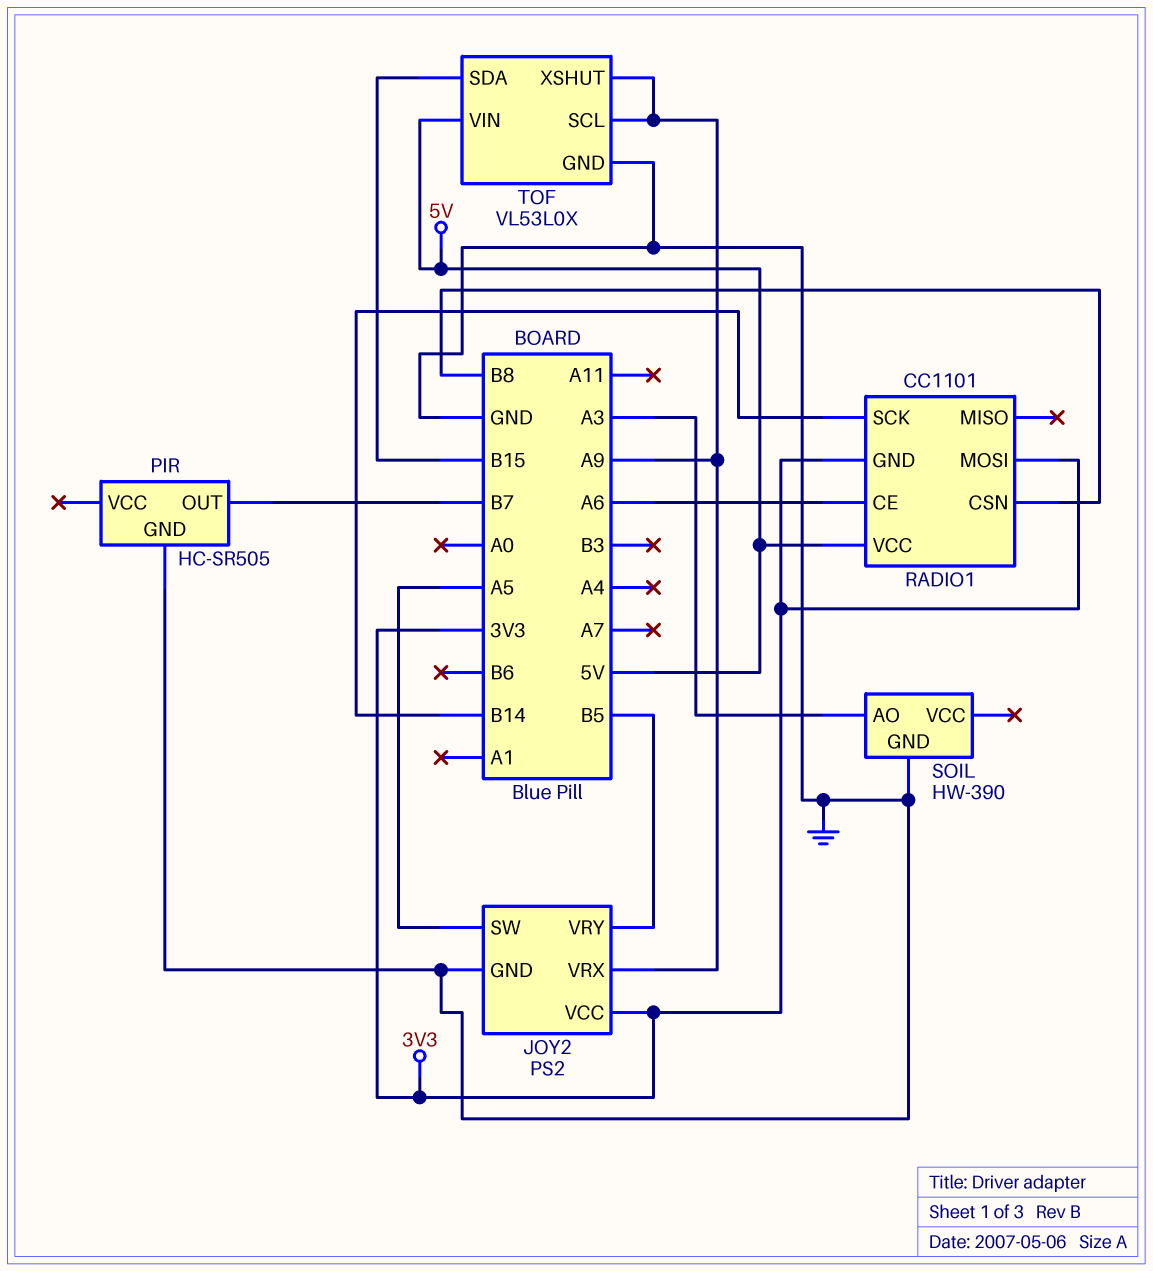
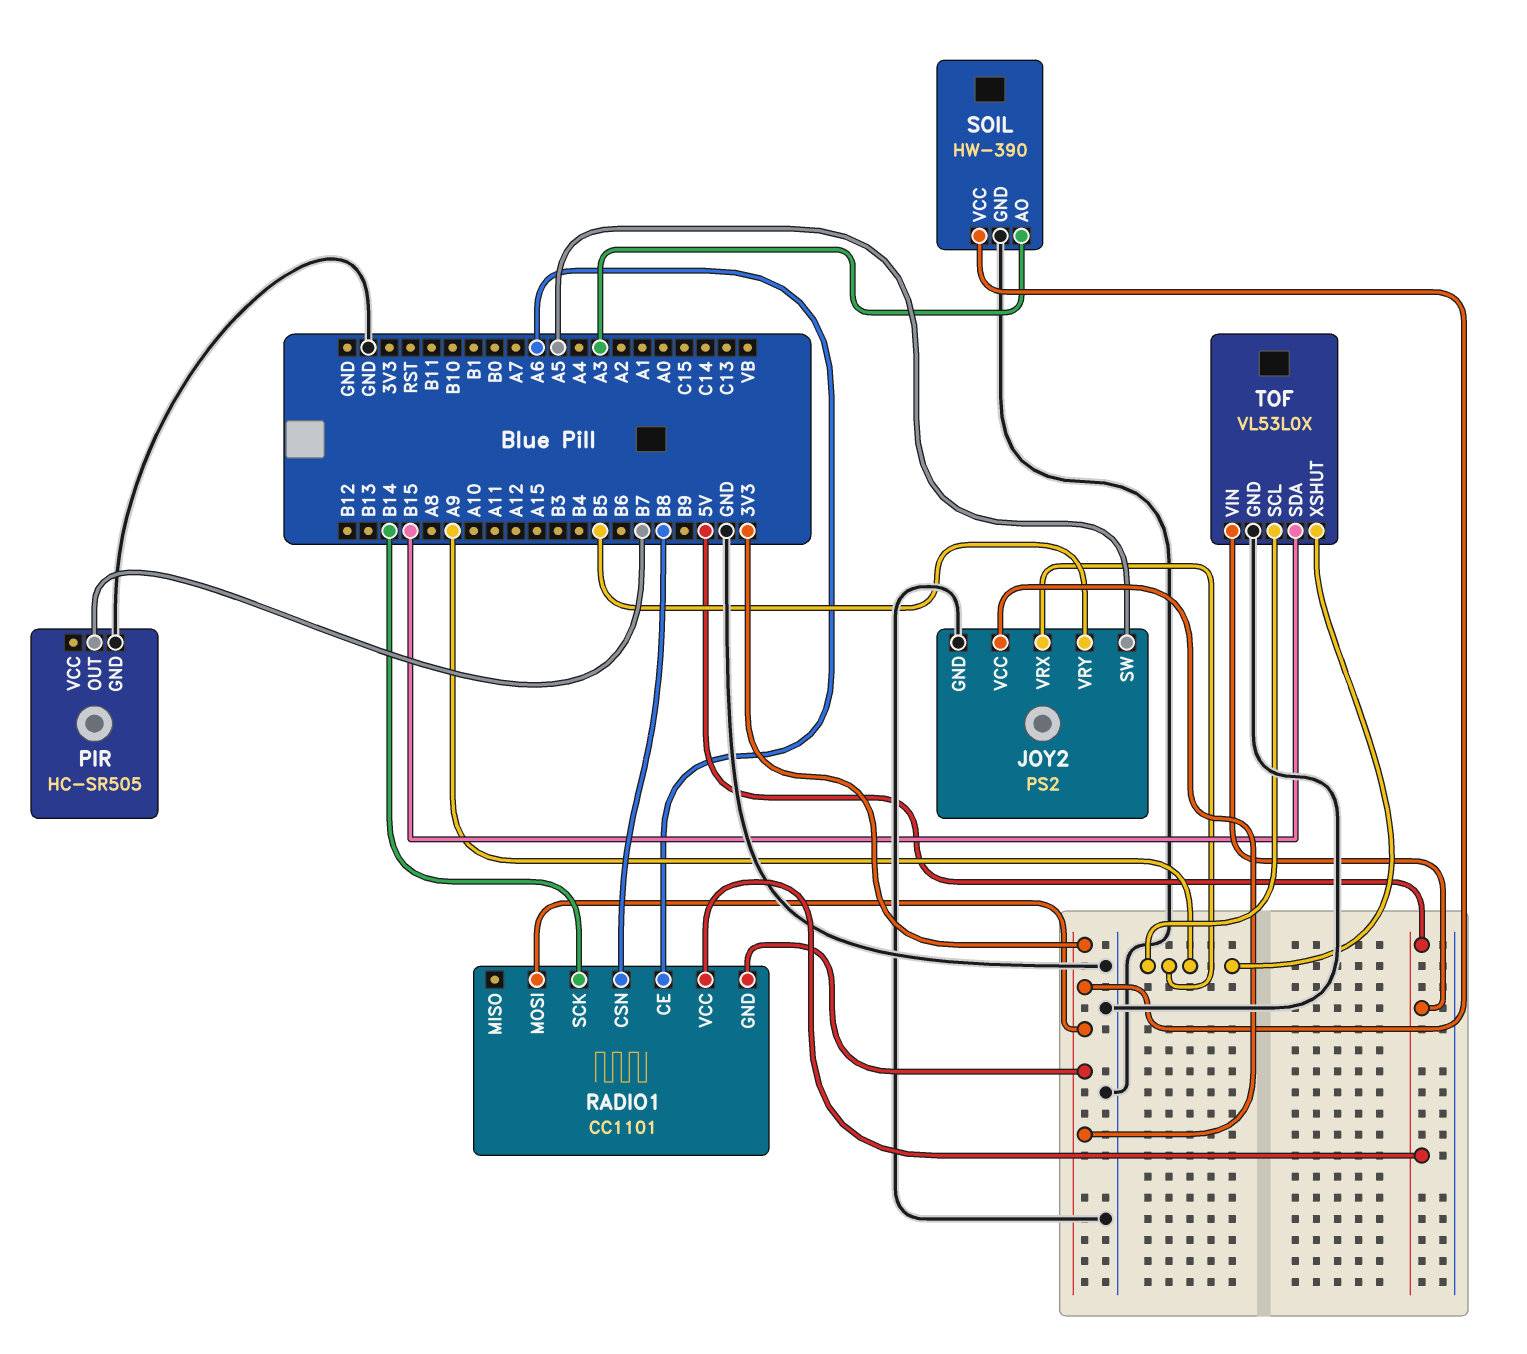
SOIL pin VCC: none -> 3V3

